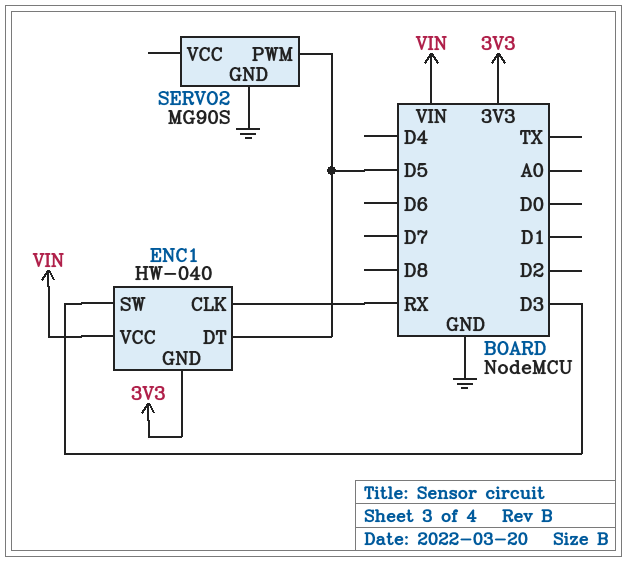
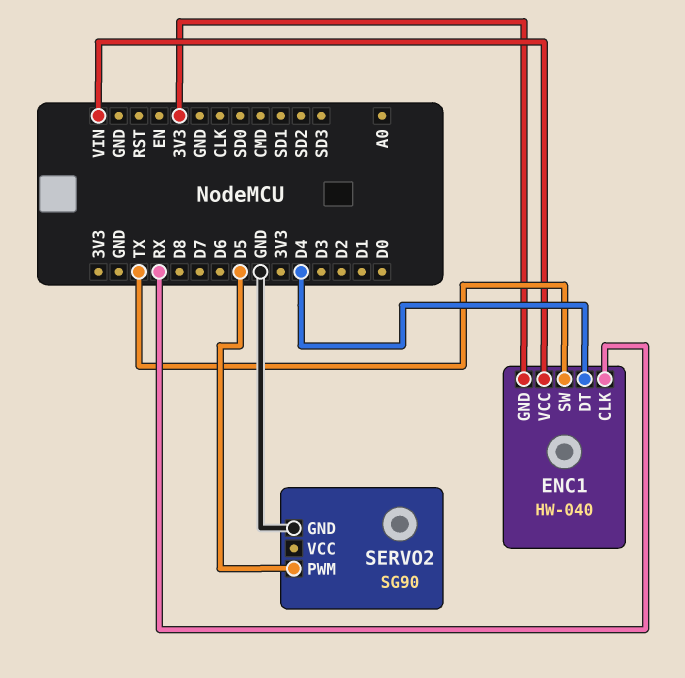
ENC1 pin DT: D5 -> D4
ENC1 pin SW: D3 -> TX
SERVO2: MG90S -> SG90

